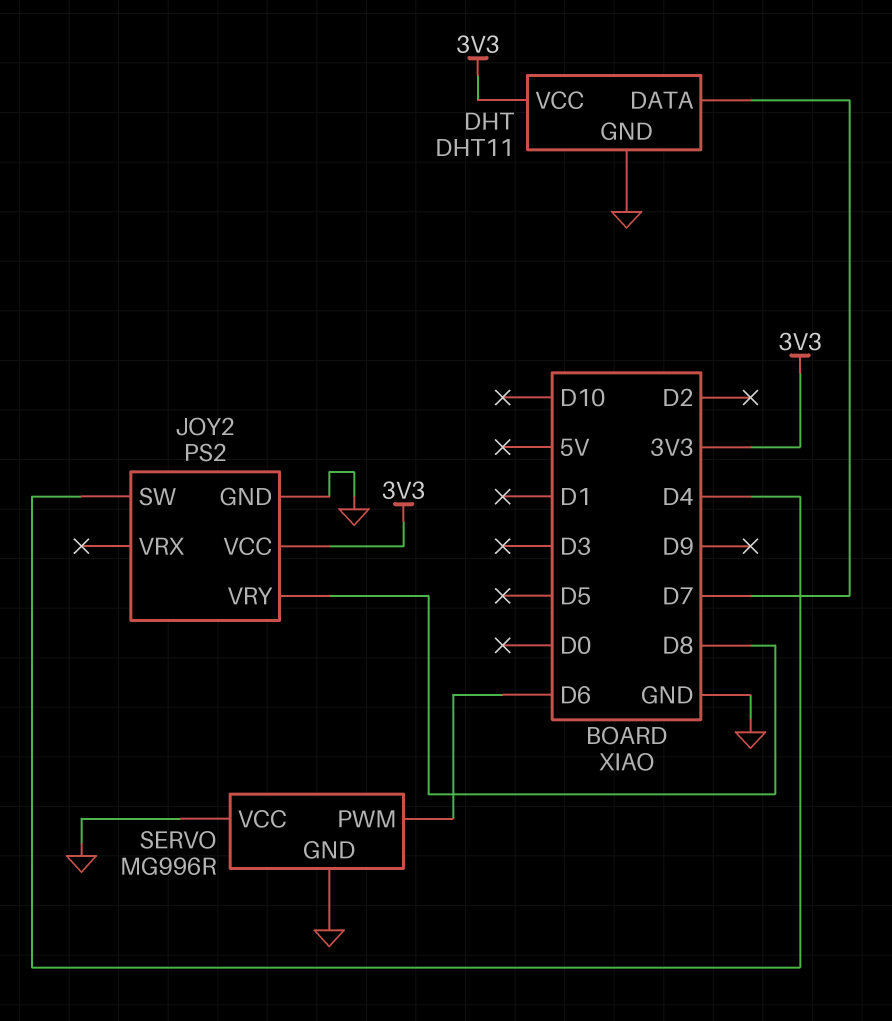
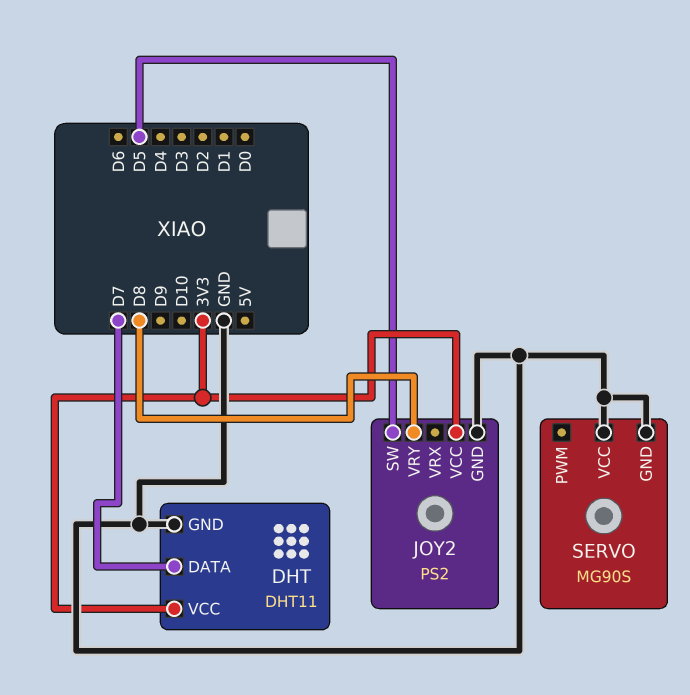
JOY2 pin SW: D4 -> D5
SERVO: MG996R -> MG90S
SERVO pin PWM: D6 -> none

